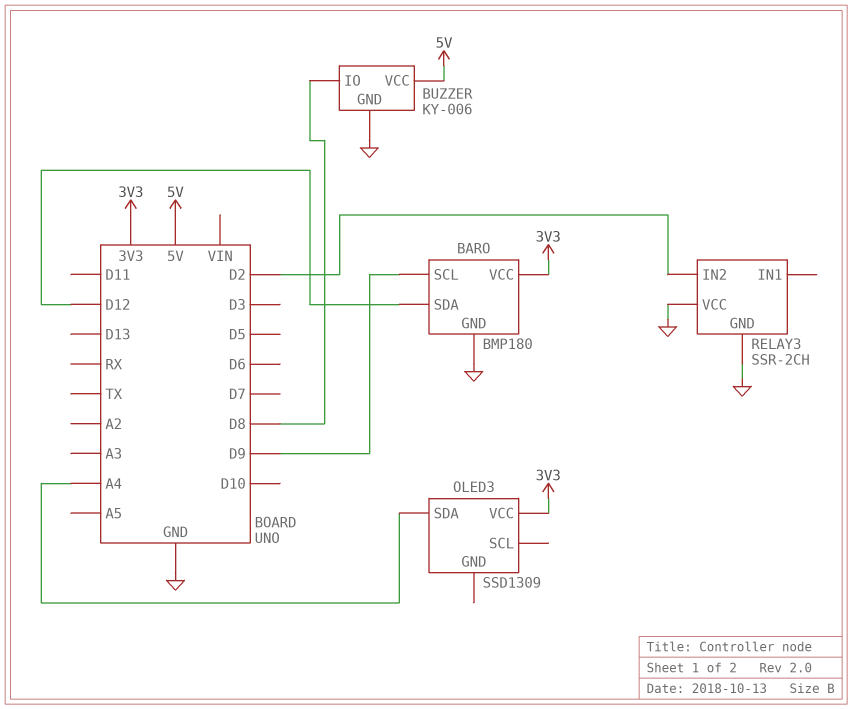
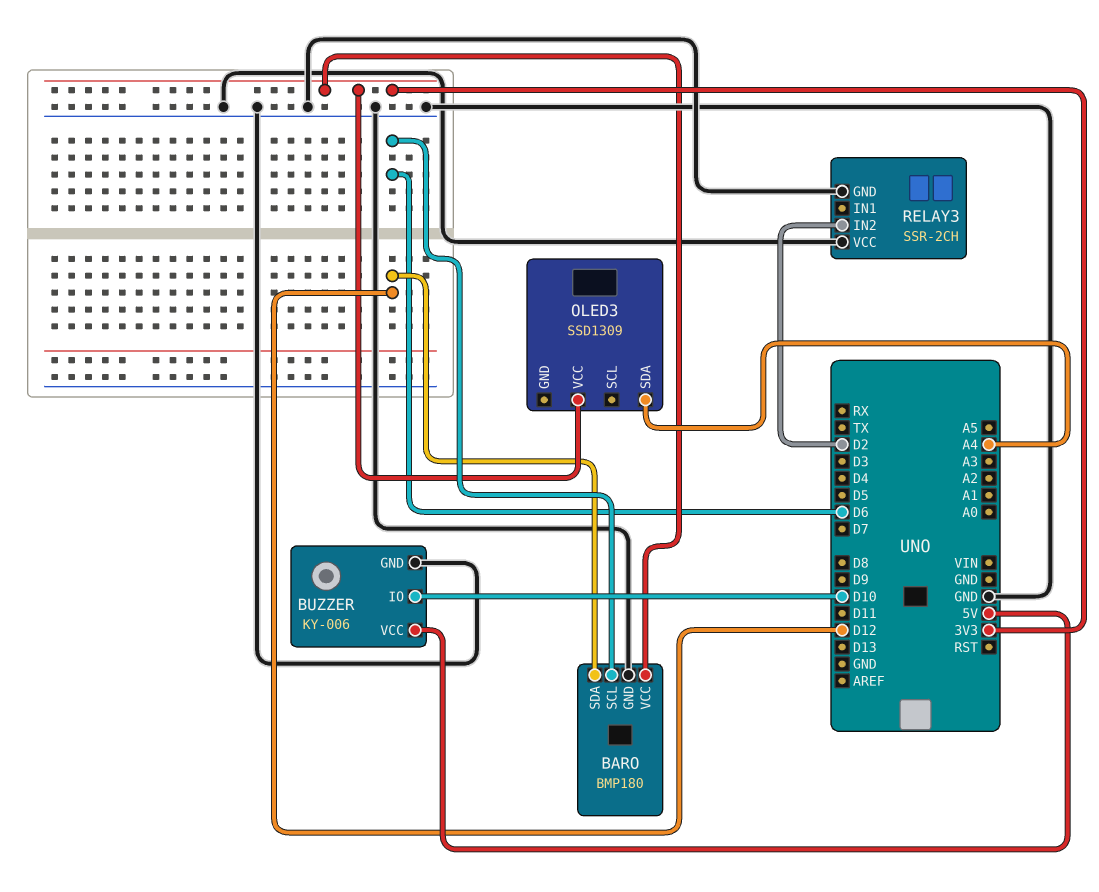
BARO pin SCL: D9 -> D6
BUZZER pin IO: D8 -> D10

